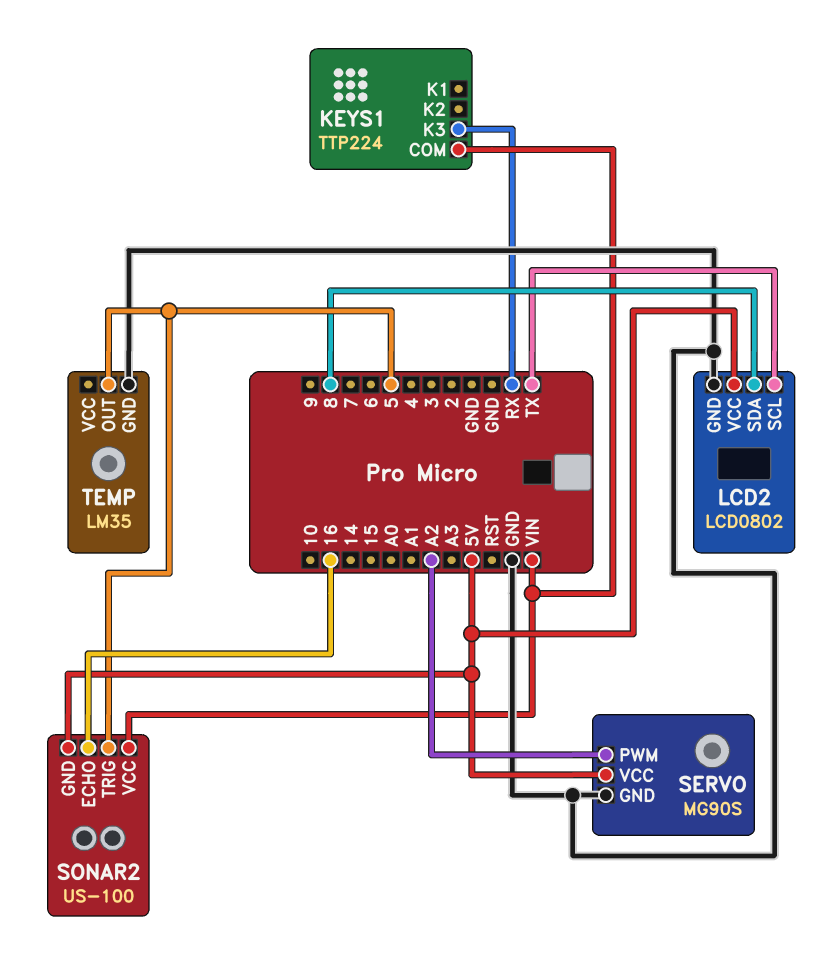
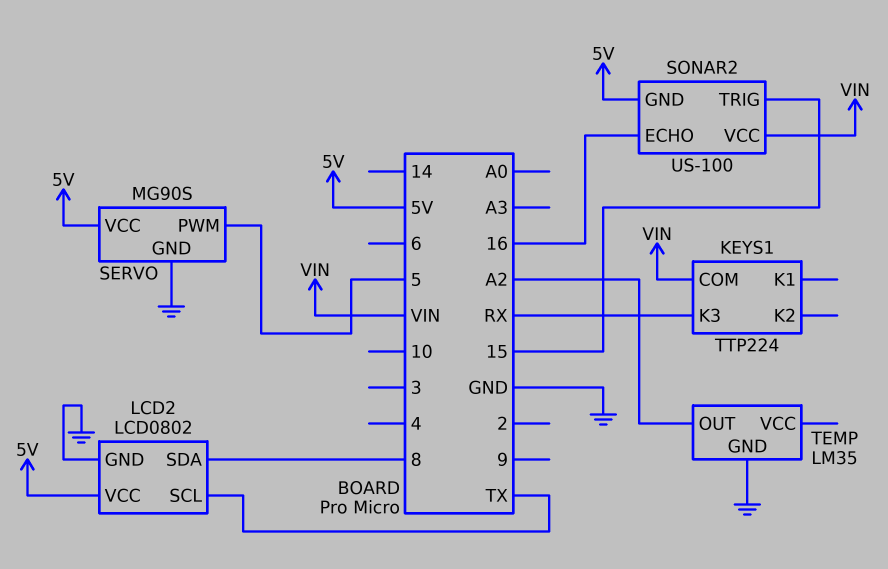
SERVO pin PWM: A2 -> 5
SONAR2 pin TRIG: 5 -> 15
TEMP pin OUT: 5 -> A2

